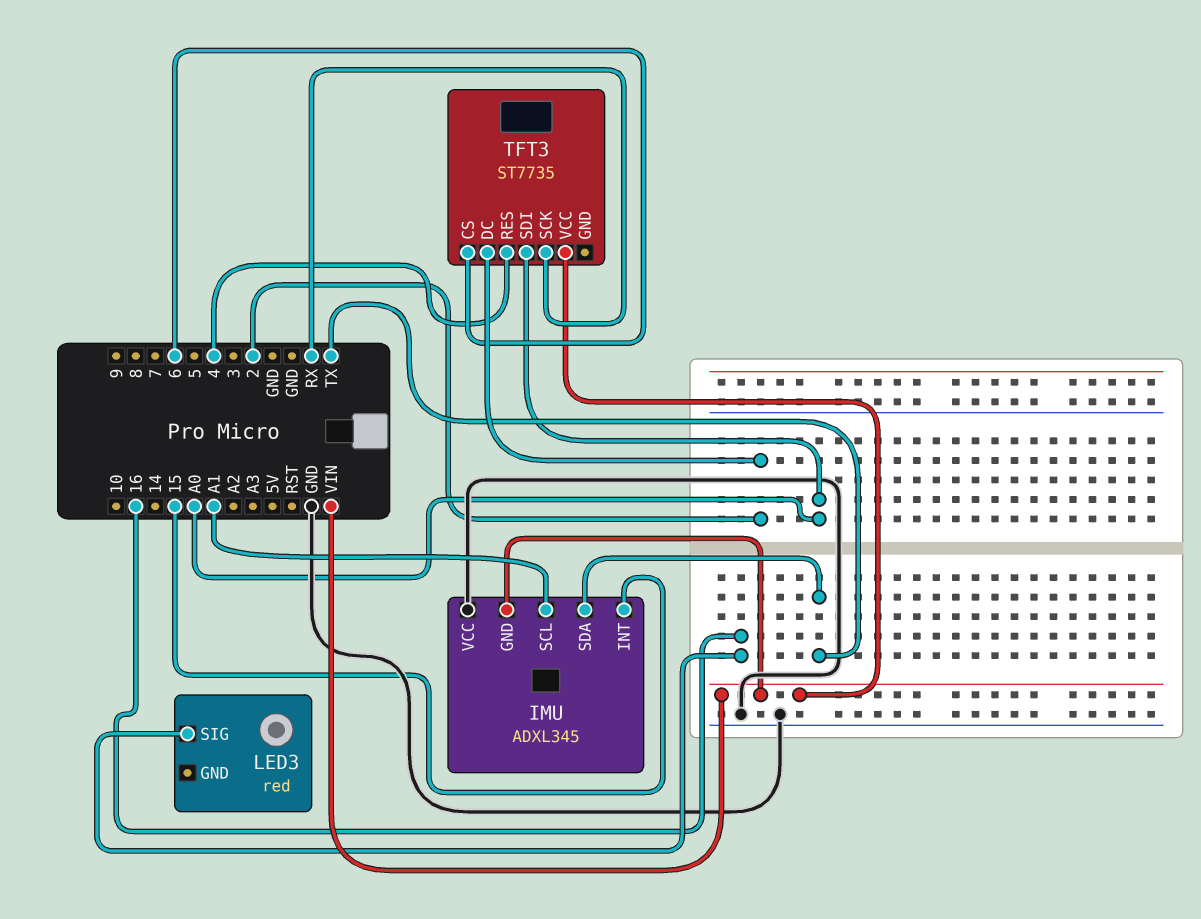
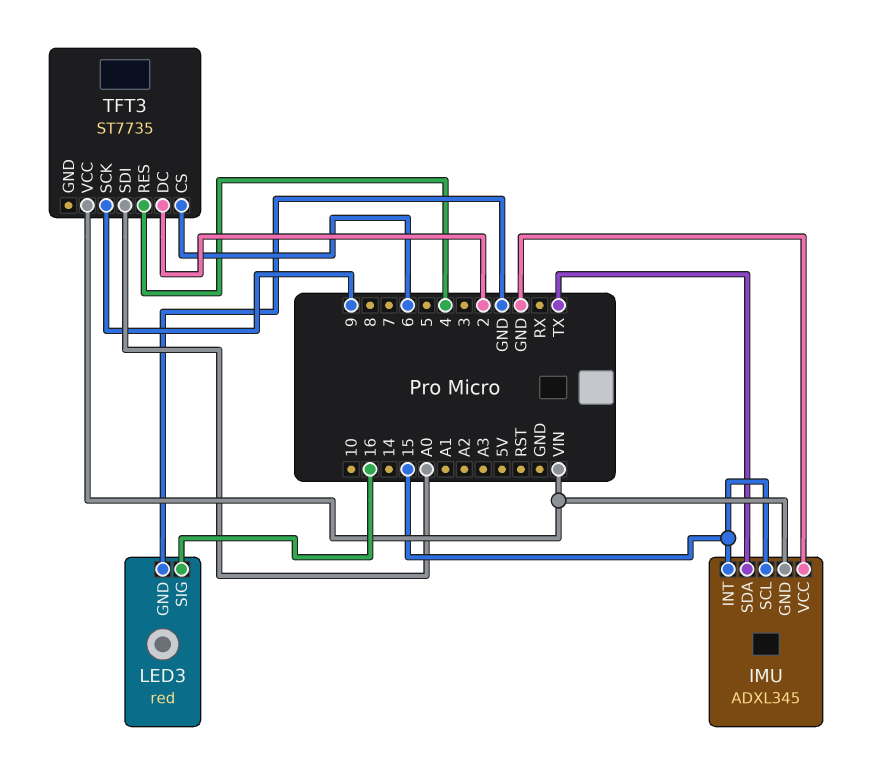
IMU pin SCL: A1 -> 15
LED3 pin GND: none -> GND
TFT3 pin SCK: RX -> 9

